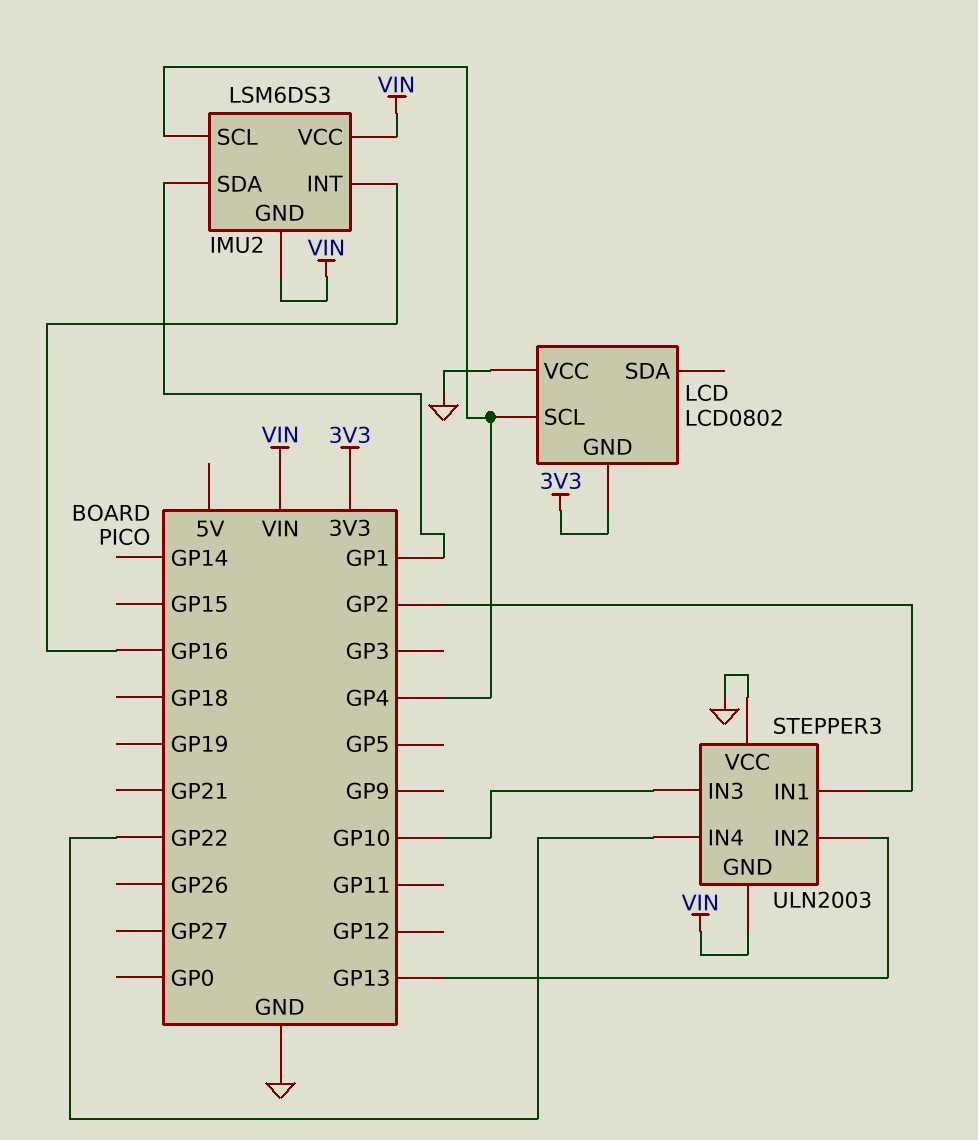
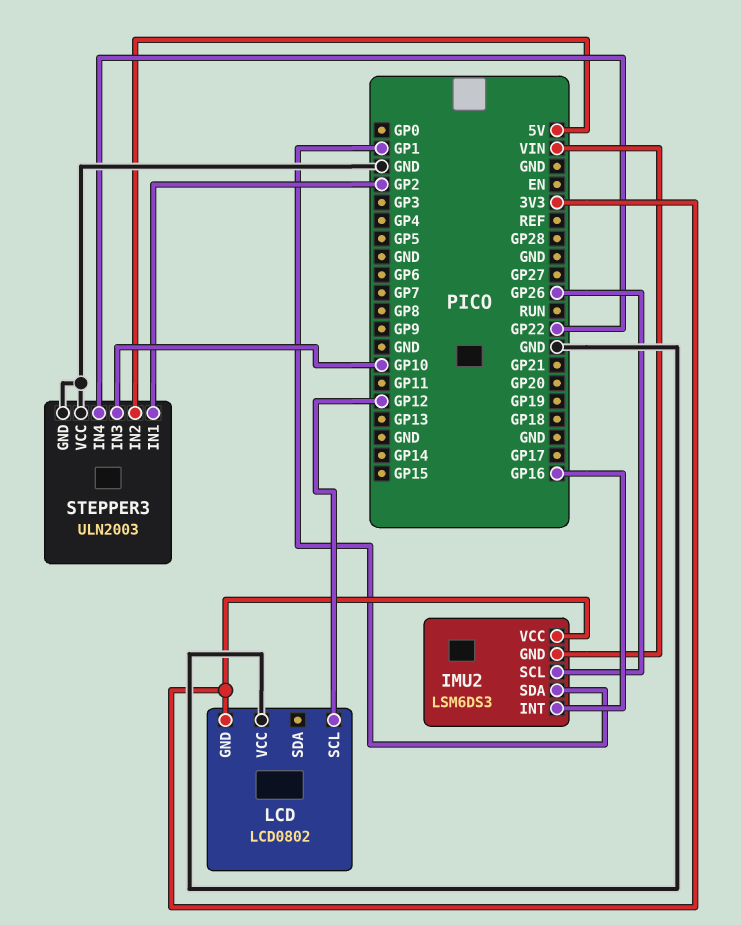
IMU2 pin SCL: GP4 -> GP26
IMU2 pin VCC: VIN -> 3V3
LCD pin SCL: GP4 -> GP12
STEPPER3 pin GND: VIN -> GND
STEPPER3 pin IN2: GP13 -> 5V

